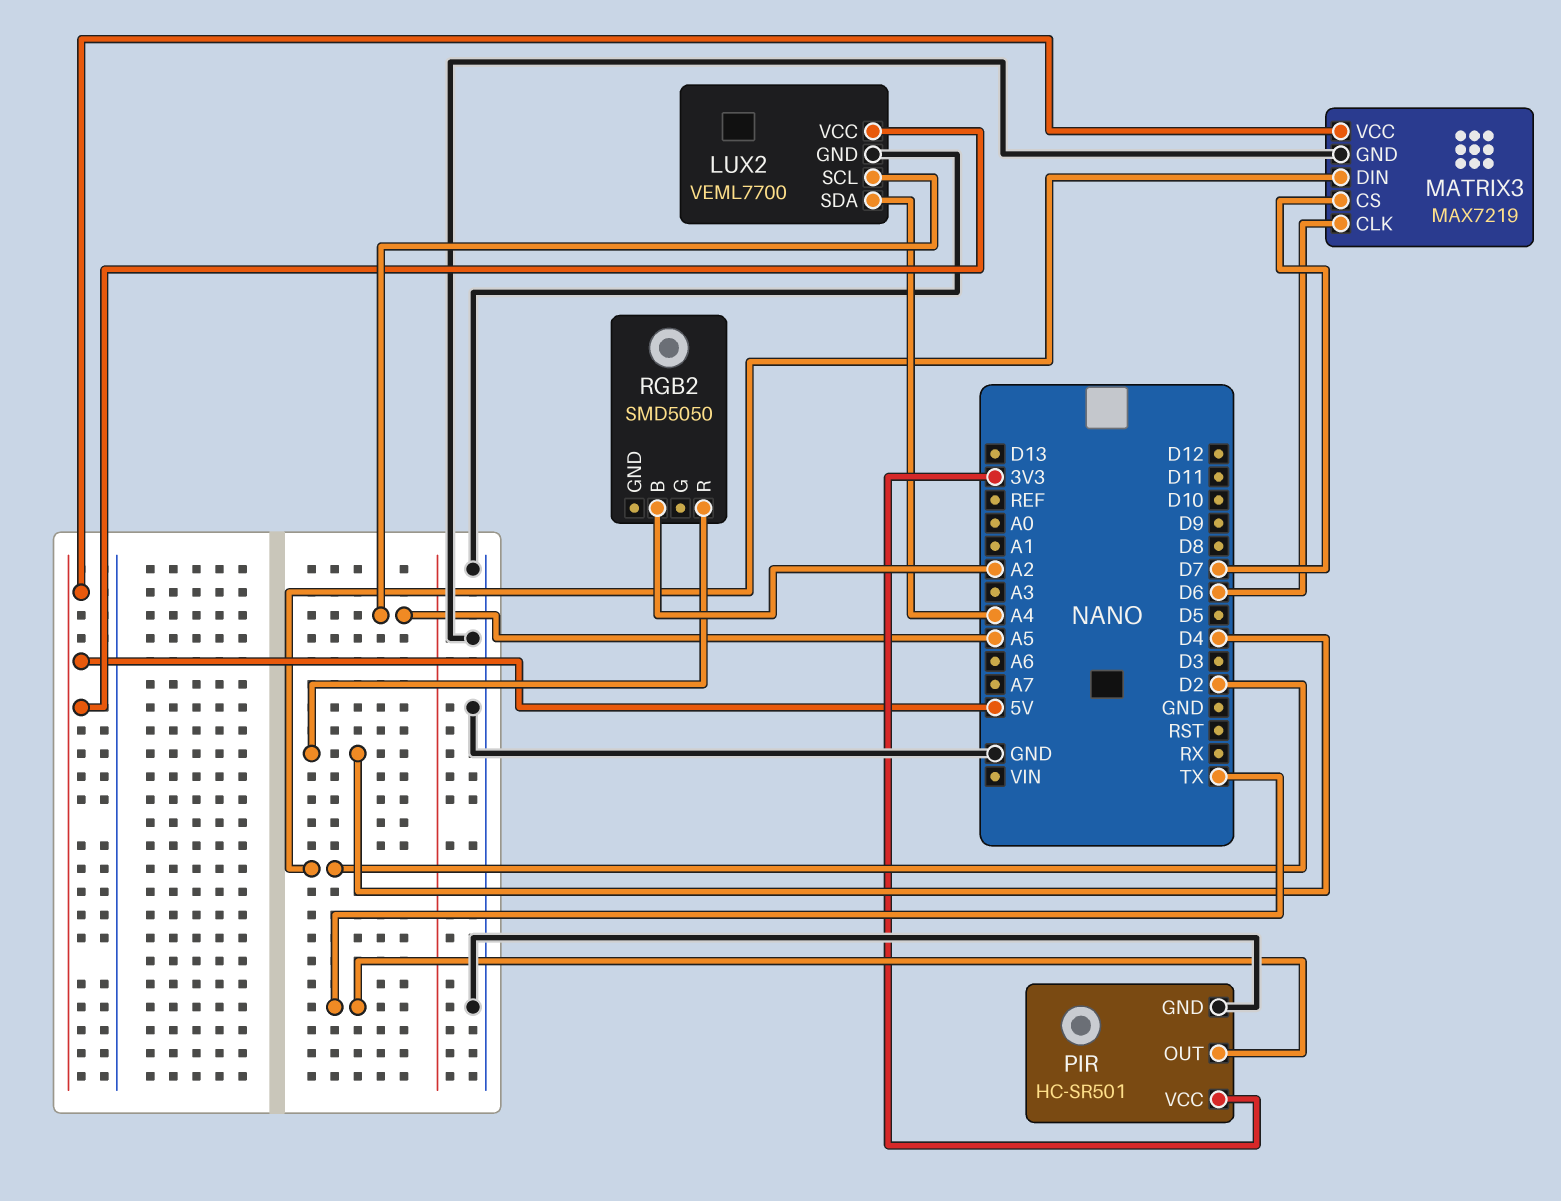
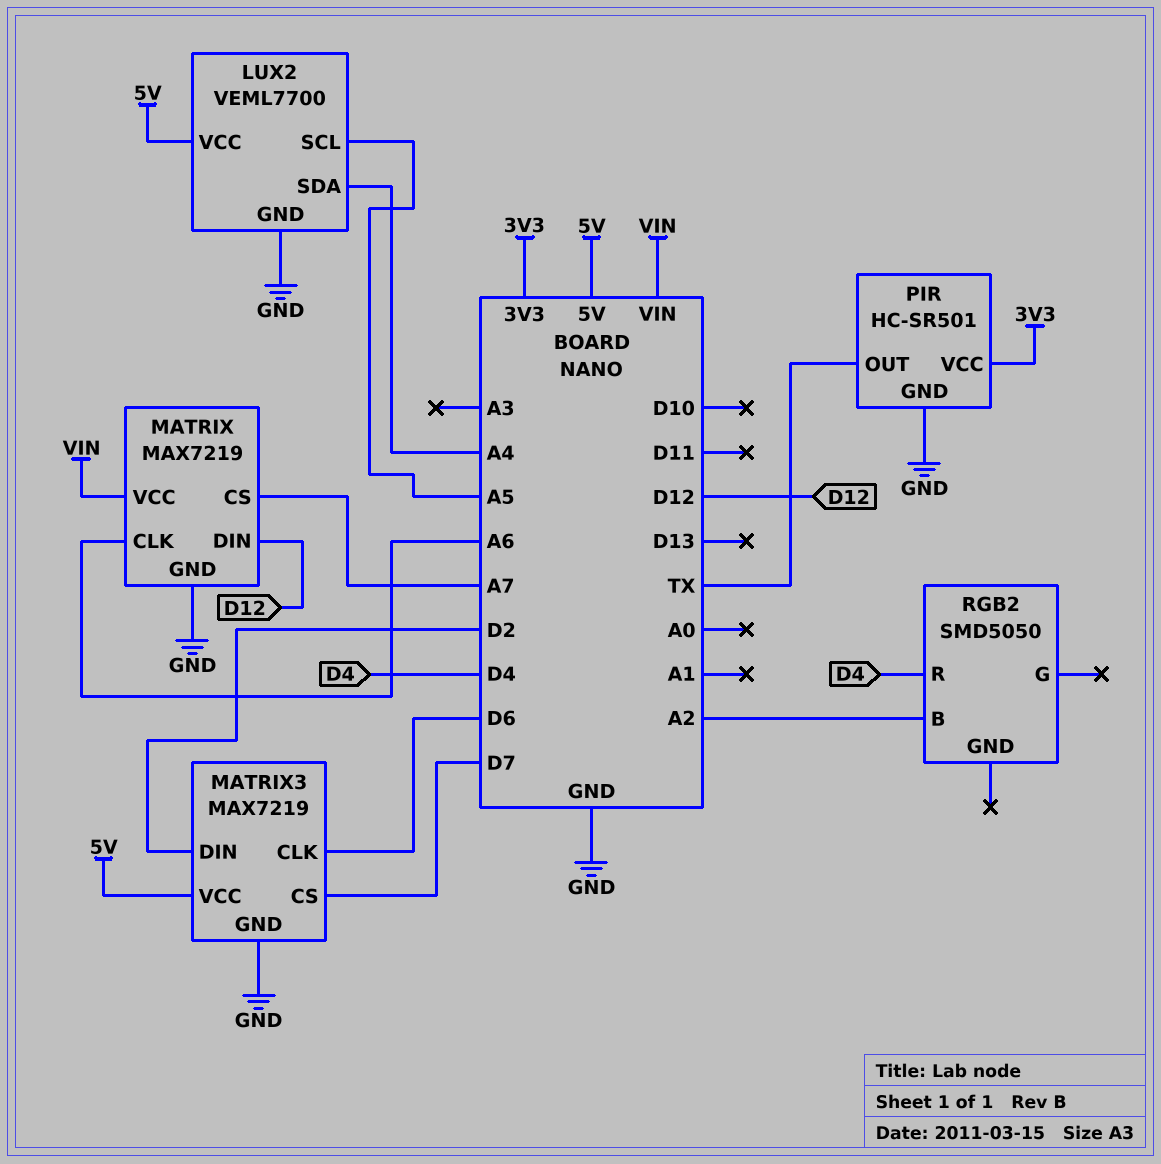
MATRIX: none -> MAX7219
MATRIX pin CLK: none -> A6
MATRIX pin CS: none -> A7
MATRIX pin DIN: none -> D12
MATRIX pin GND: none -> GND
MATRIX pin VCC: none -> VIN

